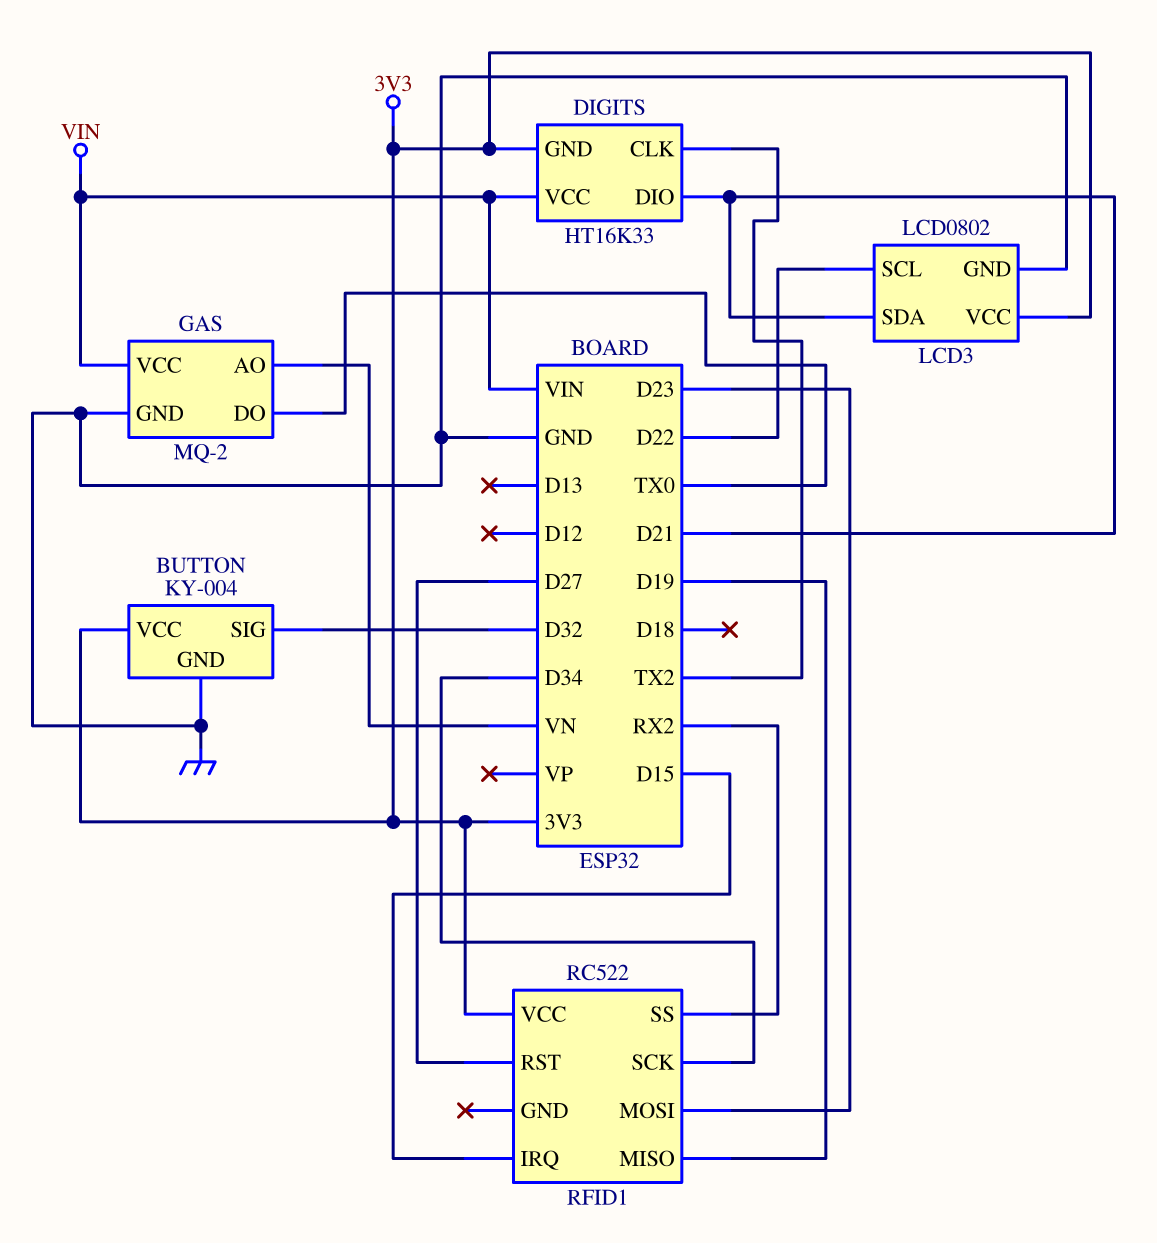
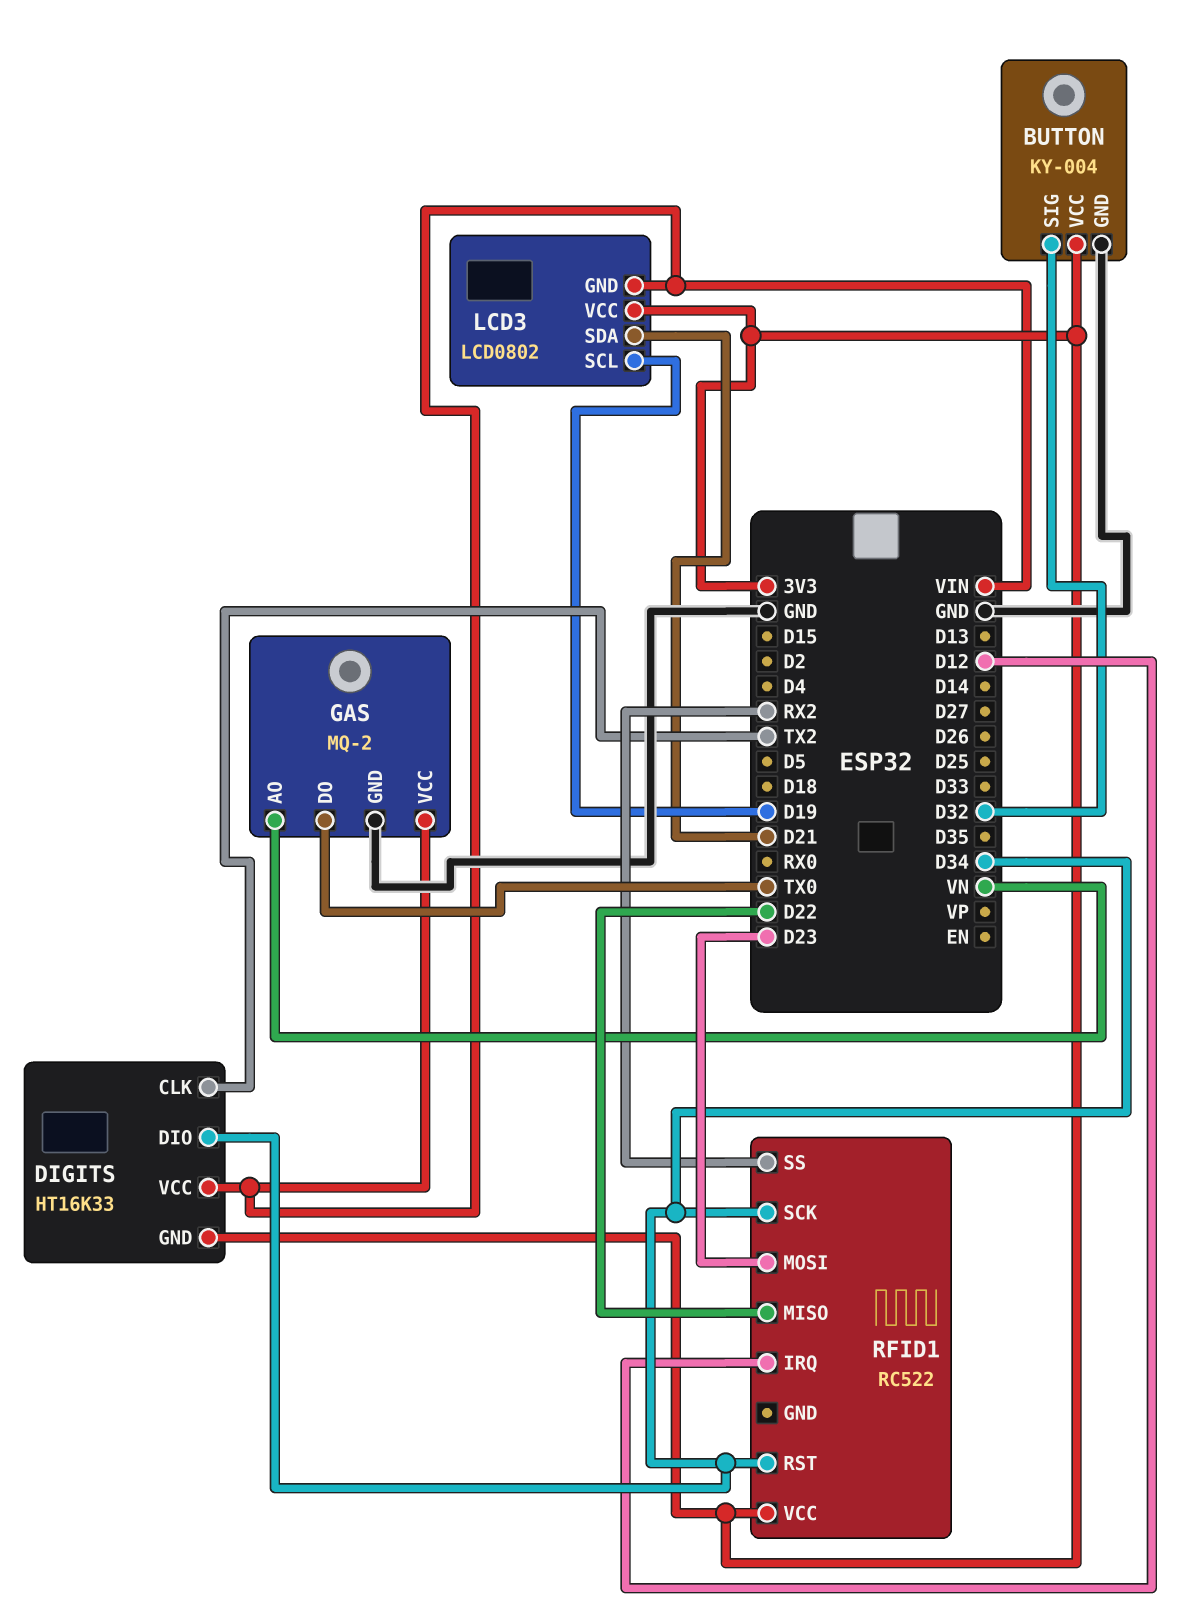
DIGITS pin DIO: D21 -> D34
LCD3 pin GND: GND -> VIN
LCD3 pin SCL: D22 -> D19
RFID1 pin IRQ: D15 -> D12
RFID1 pin MISO: D19 -> D22
RFID1 pin RST: D27 -> D34

